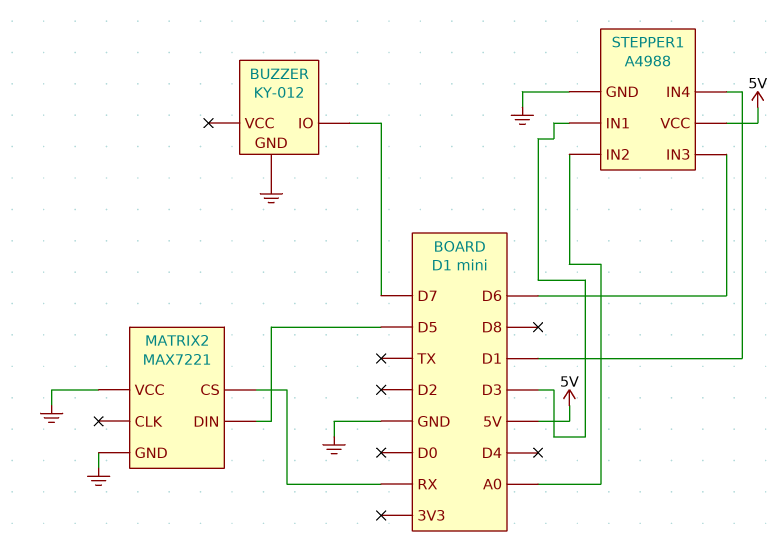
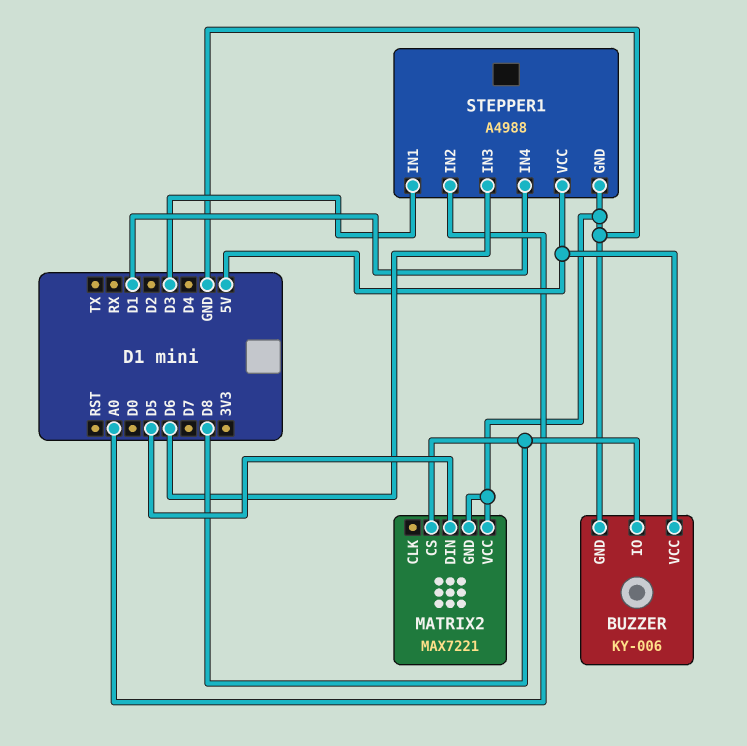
BUZZER: KY-012 -> KY-006
BUZZER pin IO: D7 -> D8
BUZZER pin VCC: none -> 5V
MATRIX2 pin CS: RX -> D8

